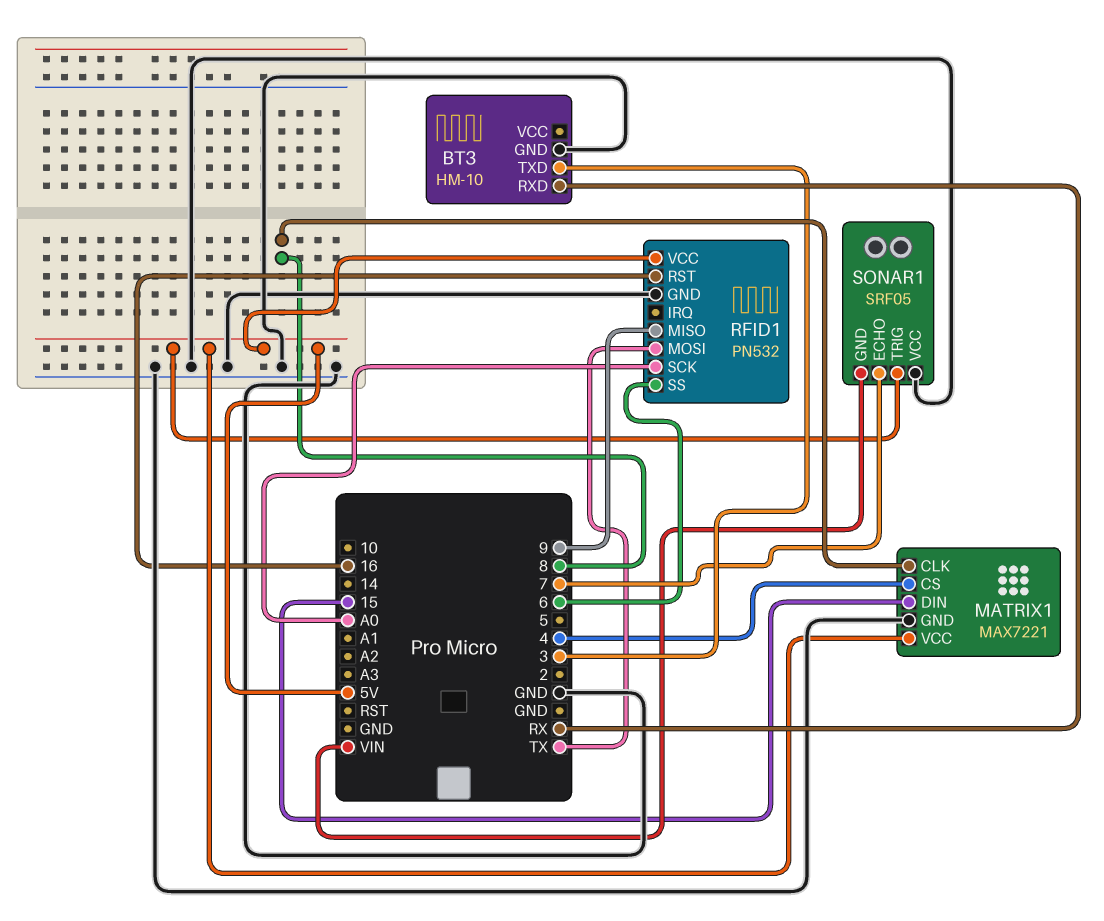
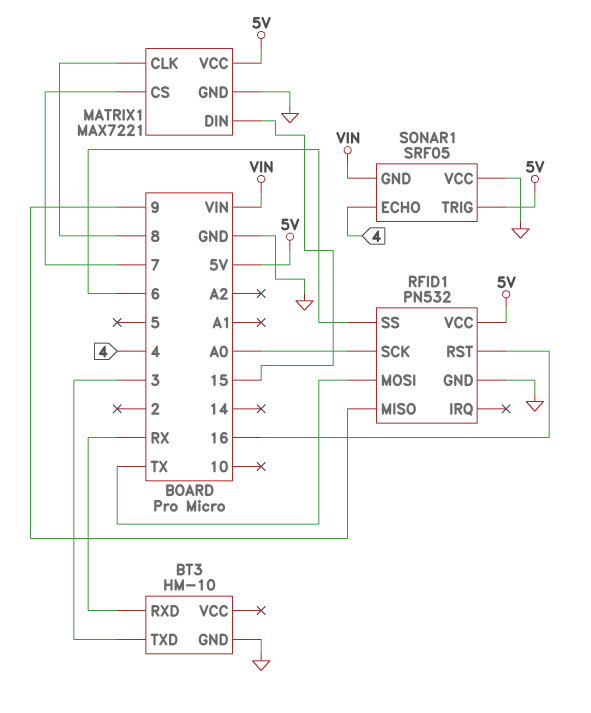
MATRIX1 pin CS: 4 -> 7
SONAR1 pin ECHO: 7 -> 4

